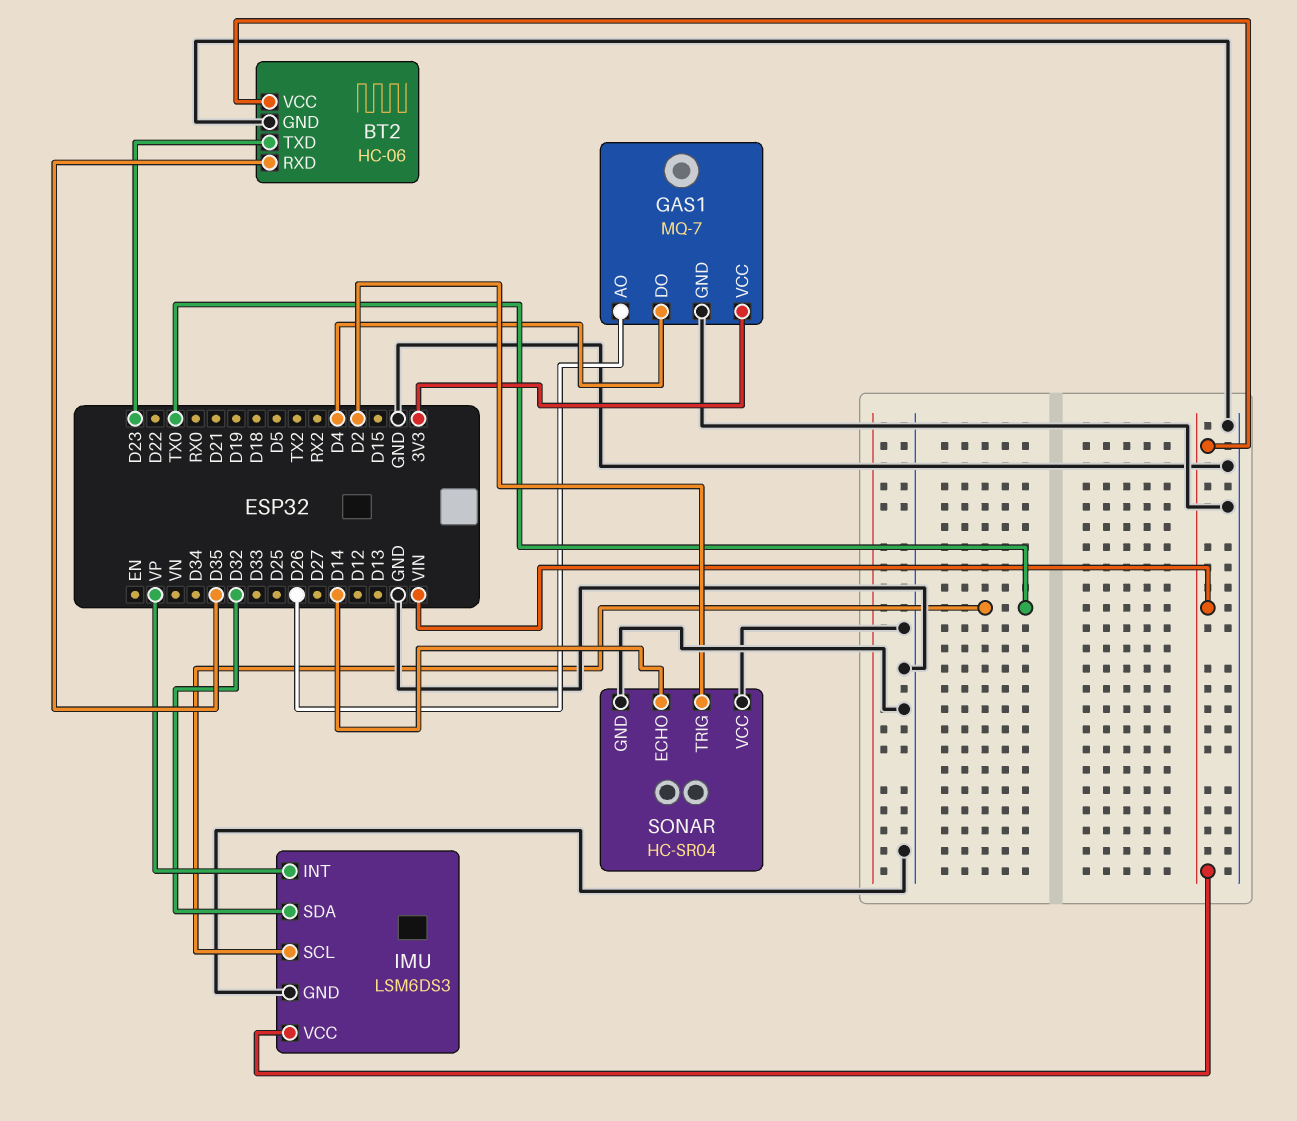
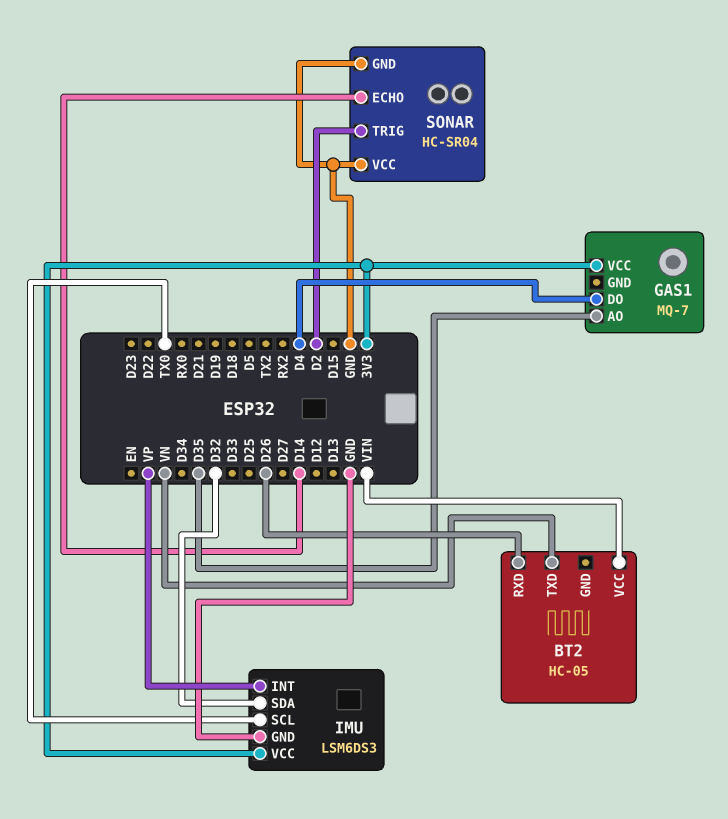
BT2: HC-06 -> HC-05
BT2 pin GND: GND -> none
BT2 pin RXD: D35 -> D26
BT2 pin TXD: D23 -> VN
GAS1 pin AO: D26 -> D35
GAS1 pin GND: GND -> none
IMU pin VCC: VIN -> 3V3

